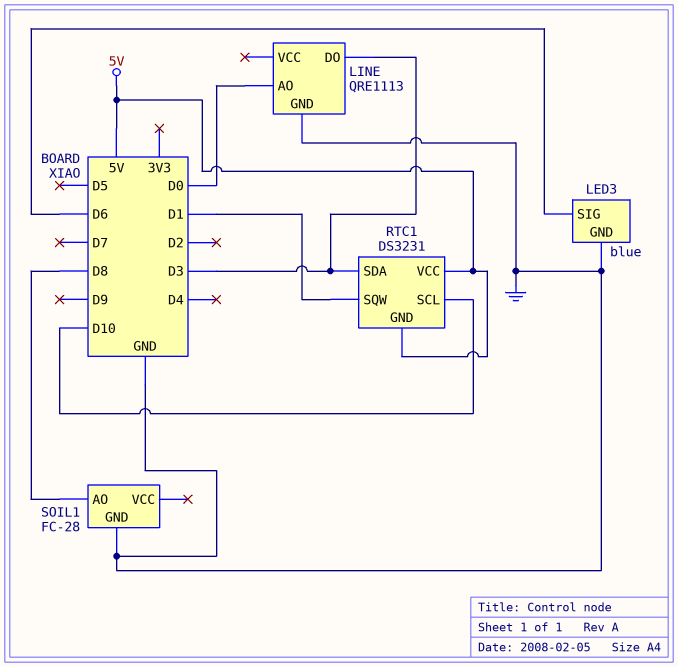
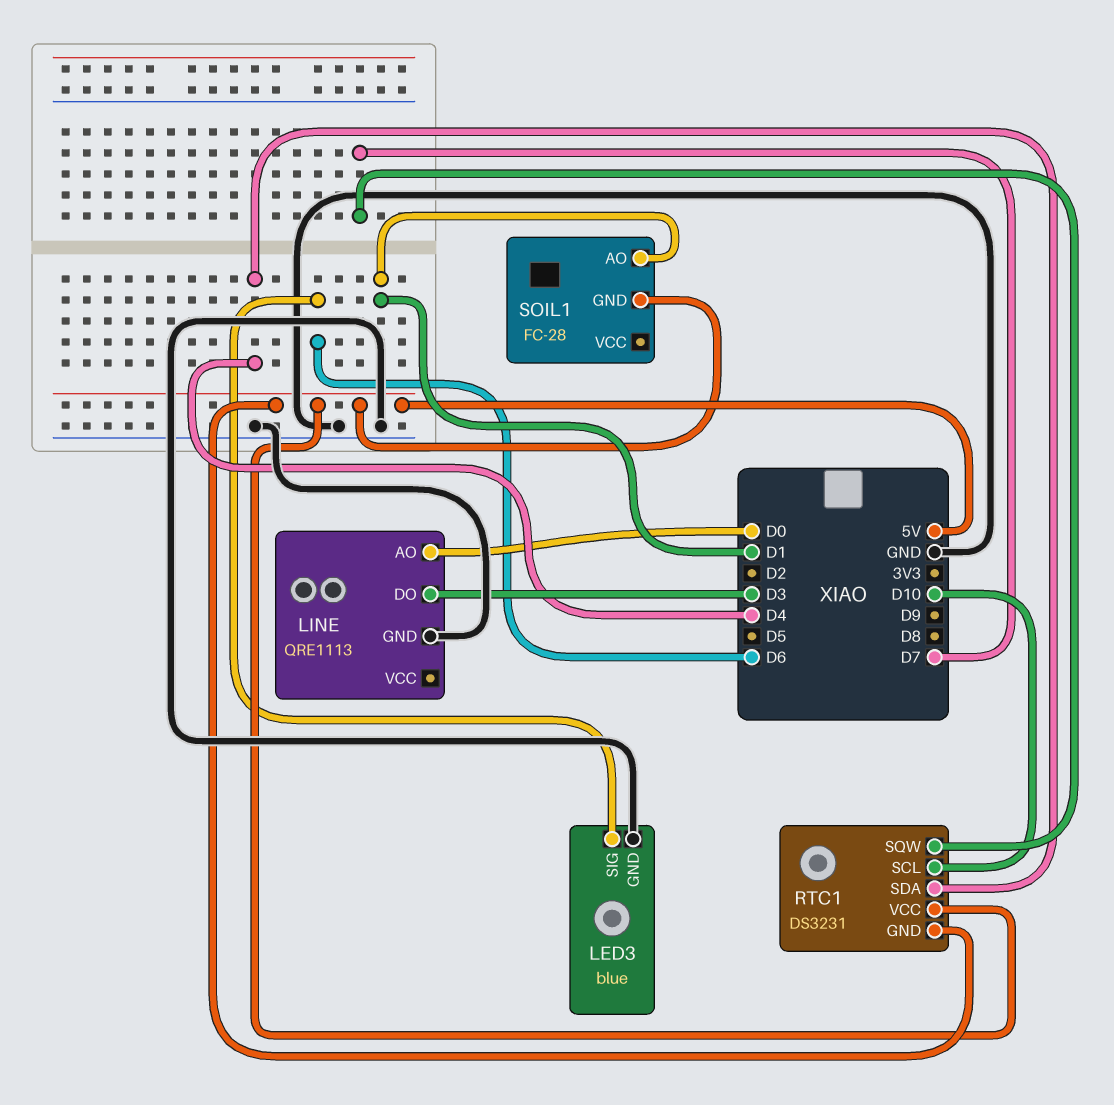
RTC1 pin SDA: D3 -> D4
RTC1 pin SQW: D1 -> D7
SOIL1 pin AO: D8 -> D1
SOIL1 pin GND: GND -> 5V

